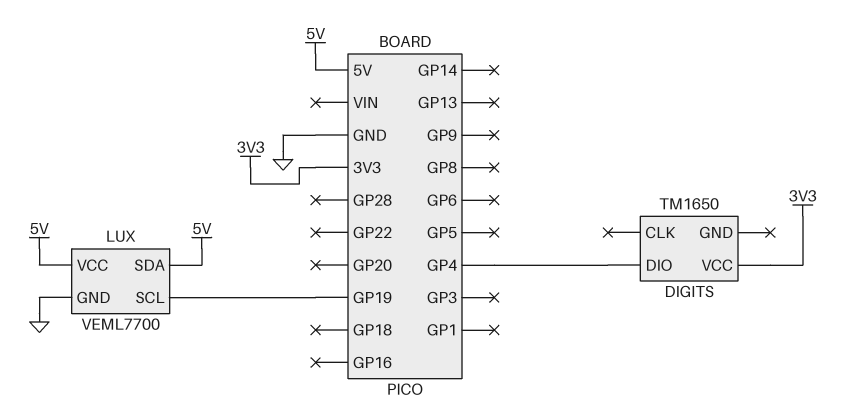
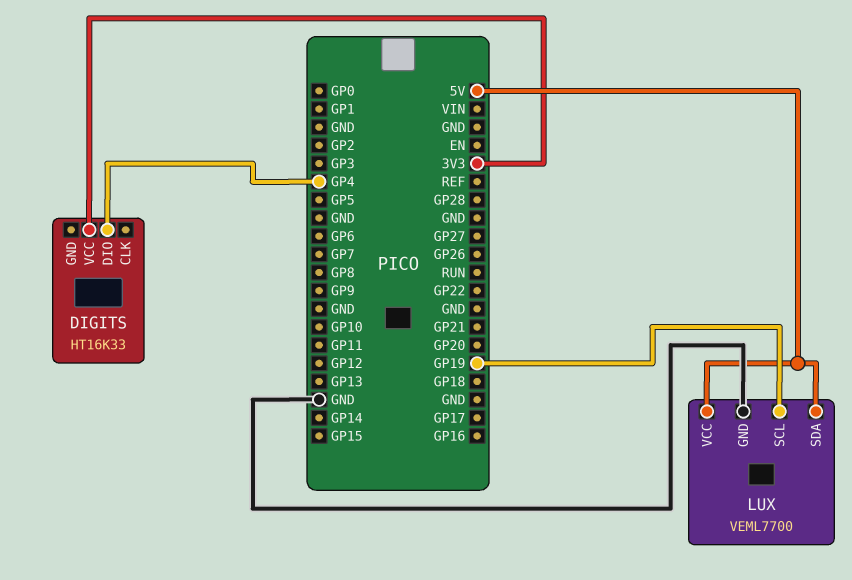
DIGITS: TM1650 -> HT16K33

